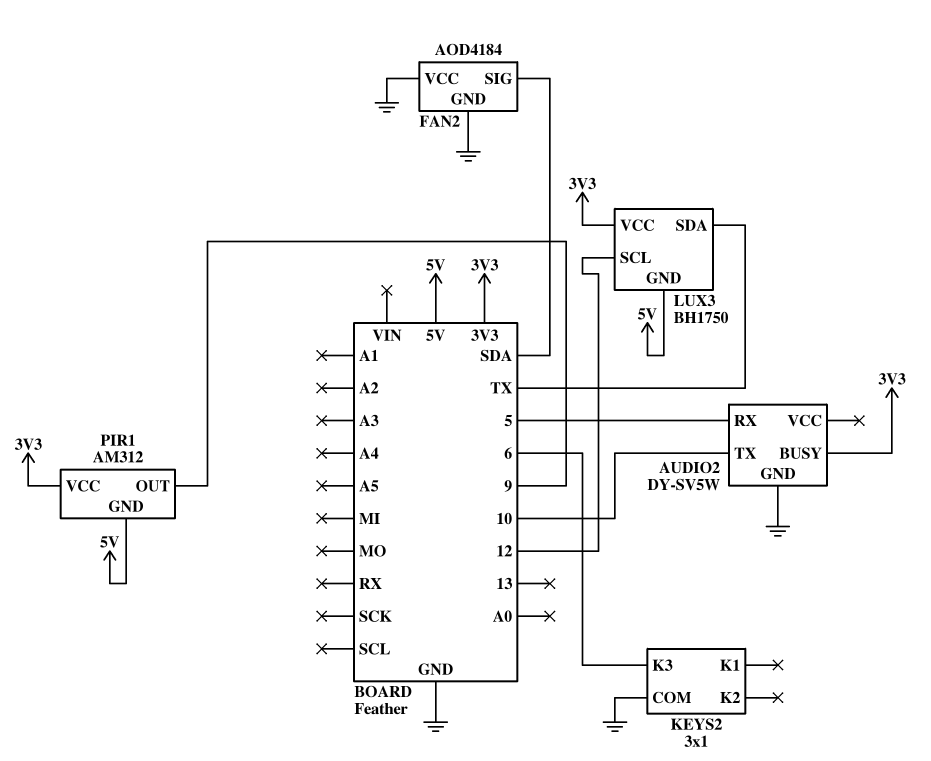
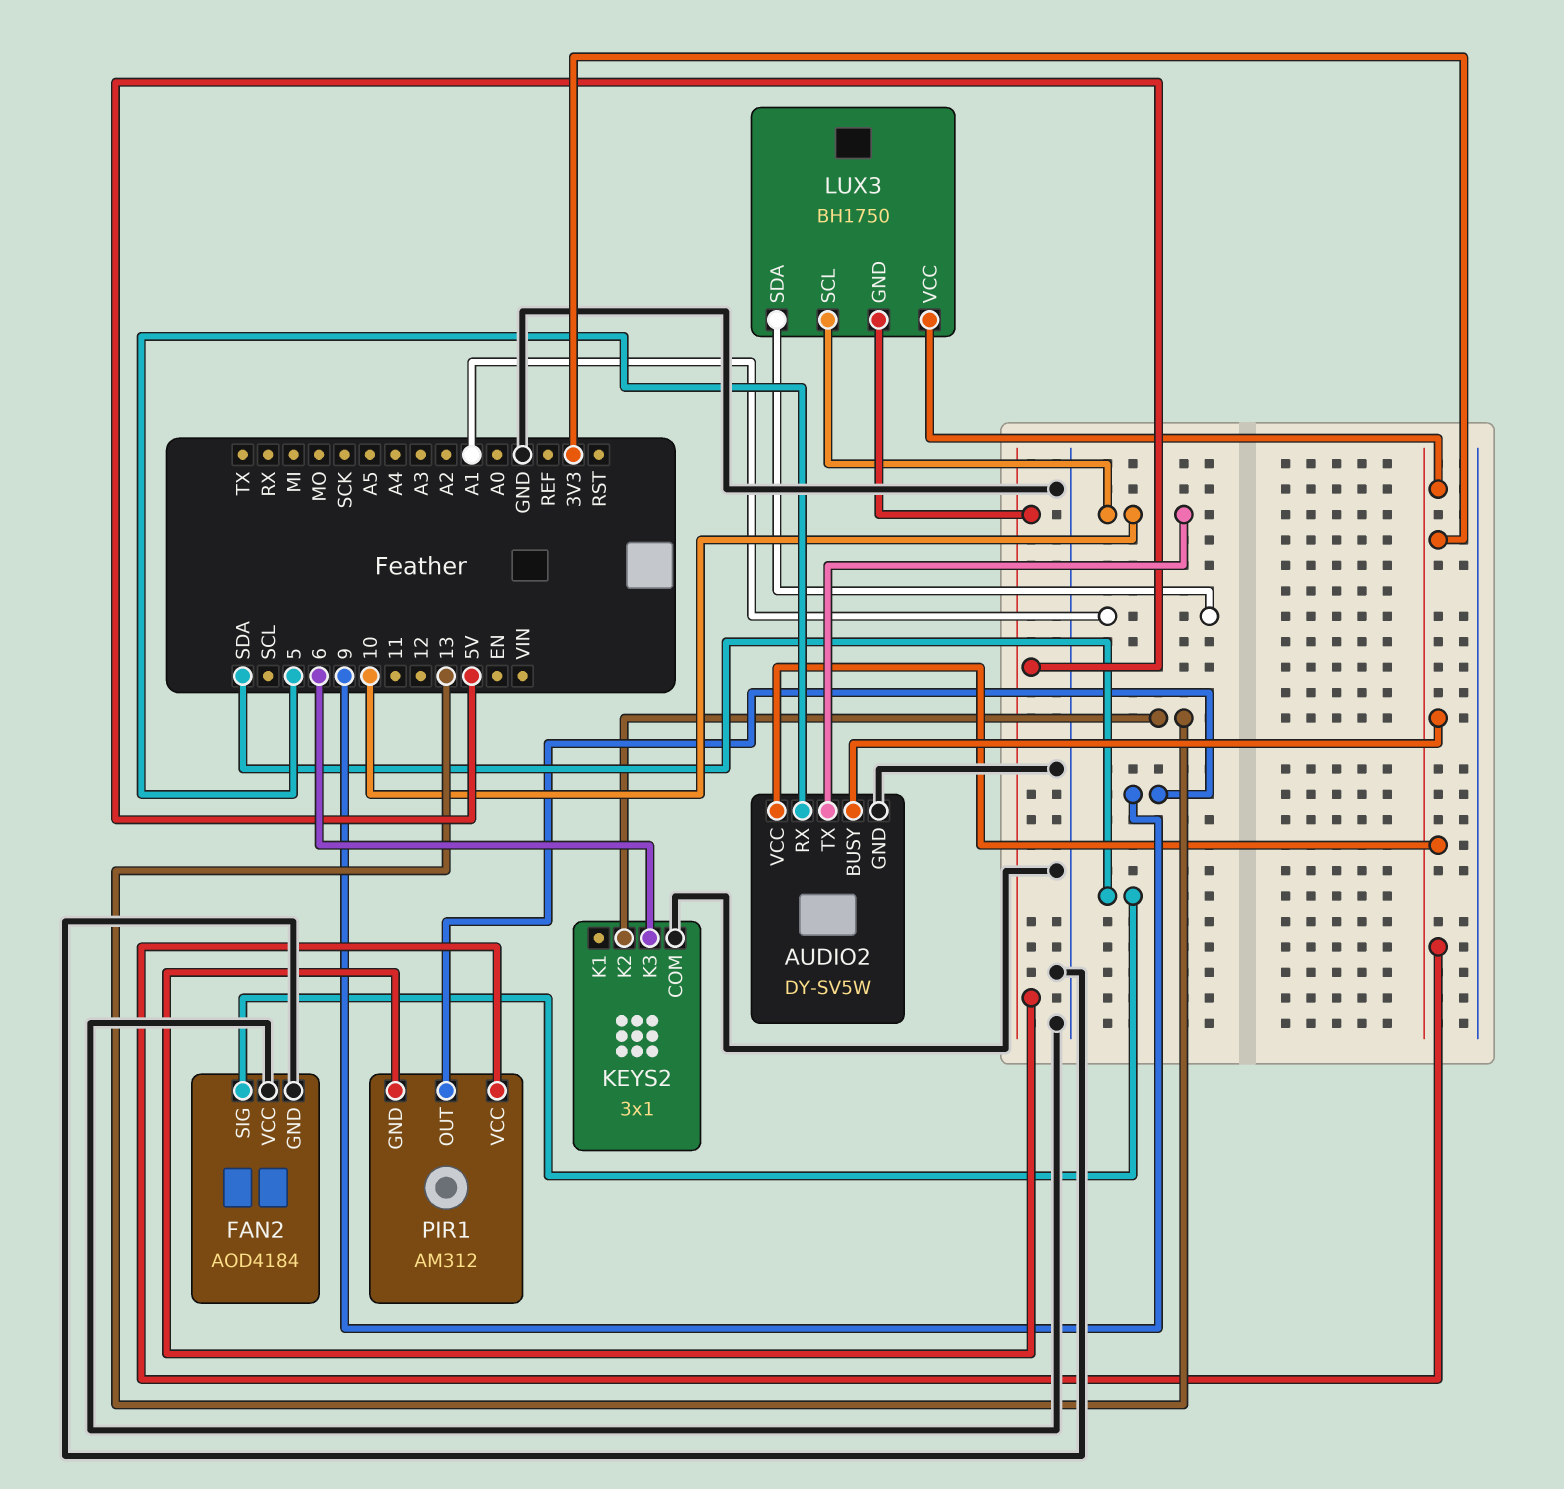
AUDIO2 pin VCC: none -> 3V3
KEYS2 pin K2: none -> 13
LUX3 pin SCL: 12 -> 10
LUX3 pin SDA: TX -> A1

